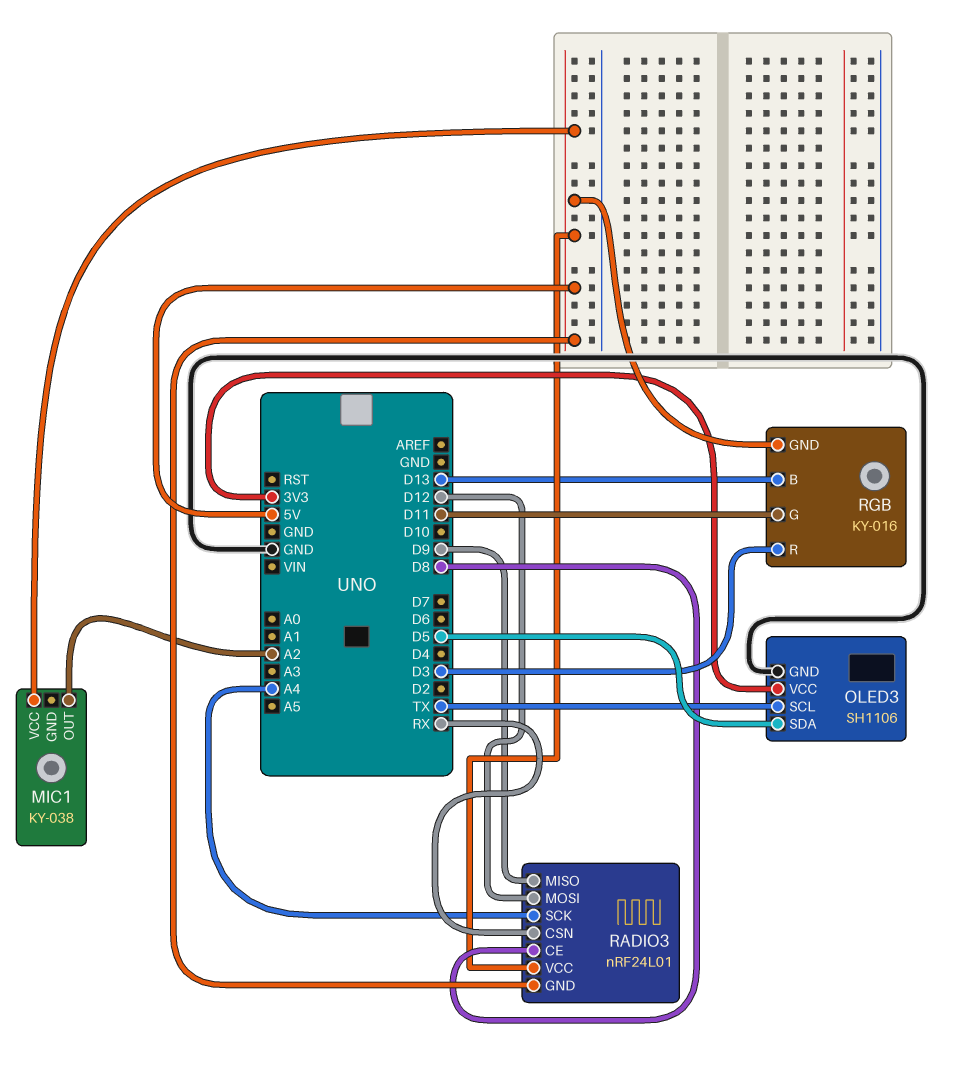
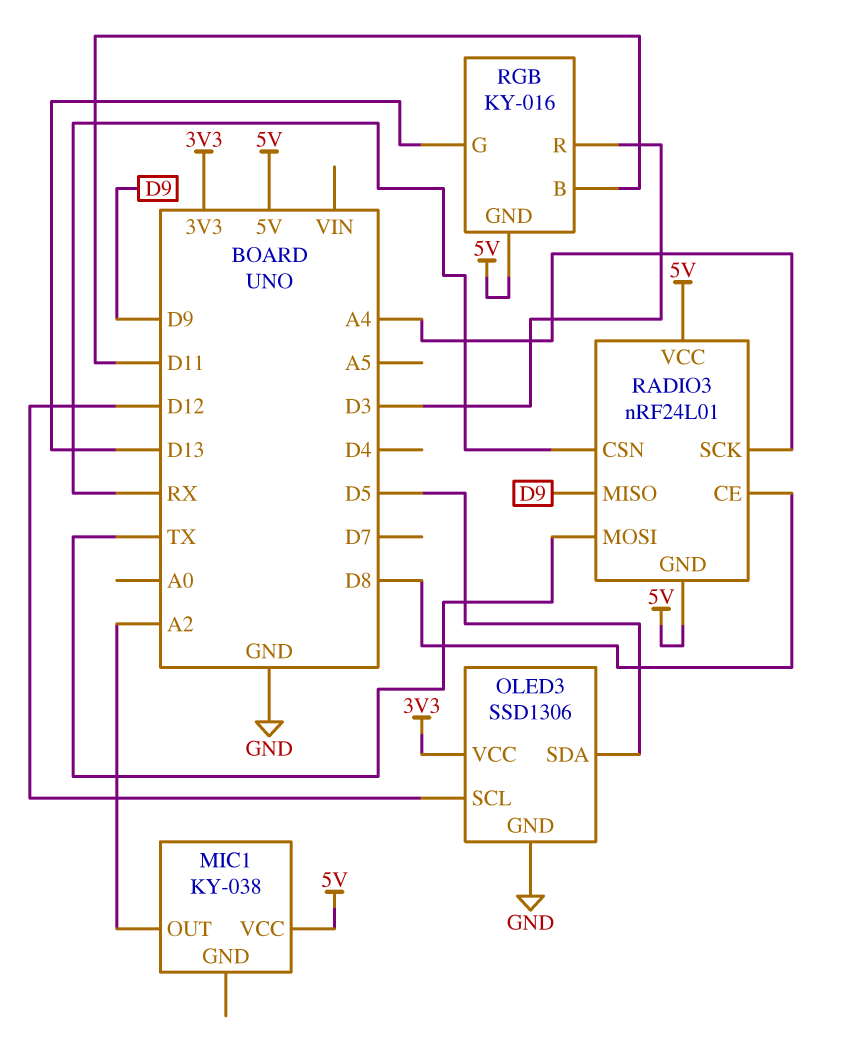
OLED3: SH1106 -> SSD1306
OLED3 pin SCL: TX -> D12
RADIO3 pin MOSI: D12 -> TX
RGB pin B: D13 -> D11
RGB pin G: D11 -> D13

